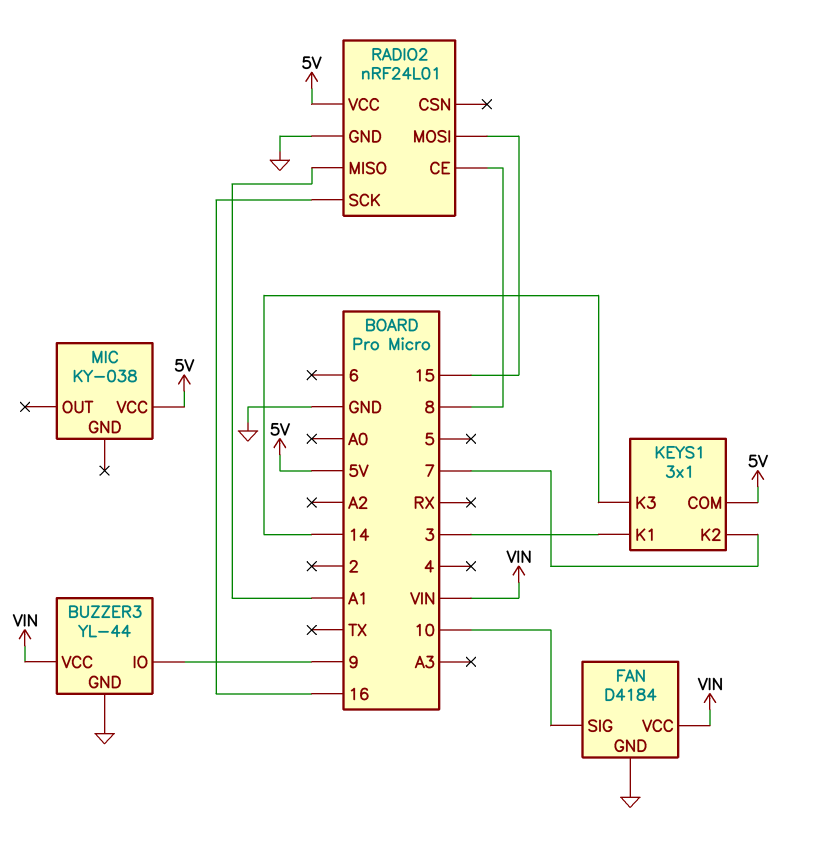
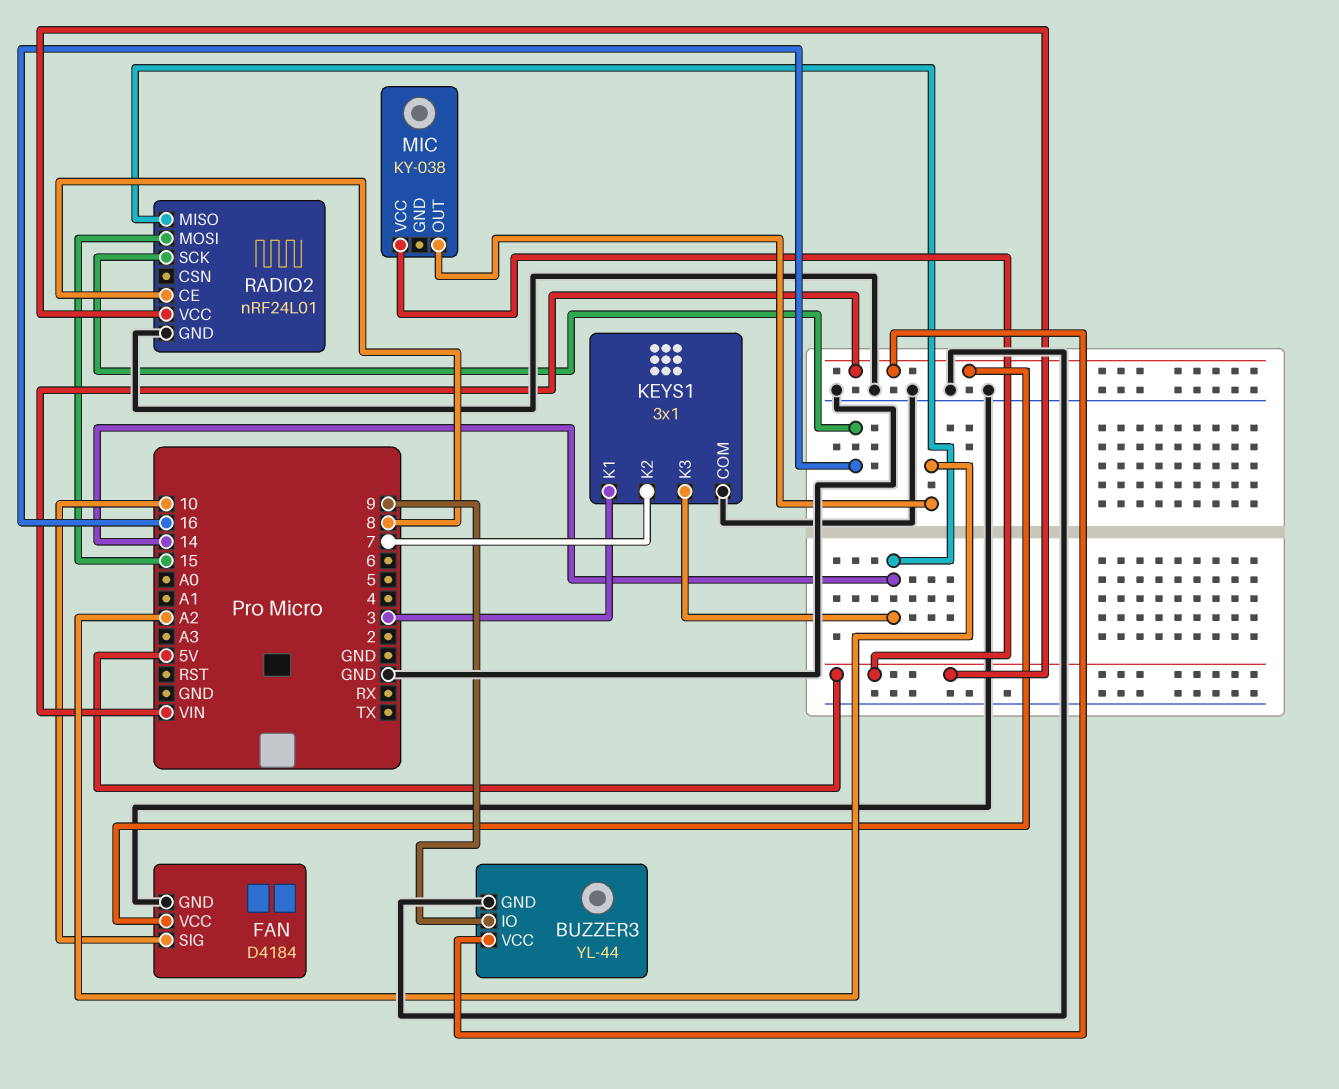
KEYS1 pin COM: 5V -> GND
MIC pin OUT: none -> A2
RADIO2 pin MISO: A1 -> 14

